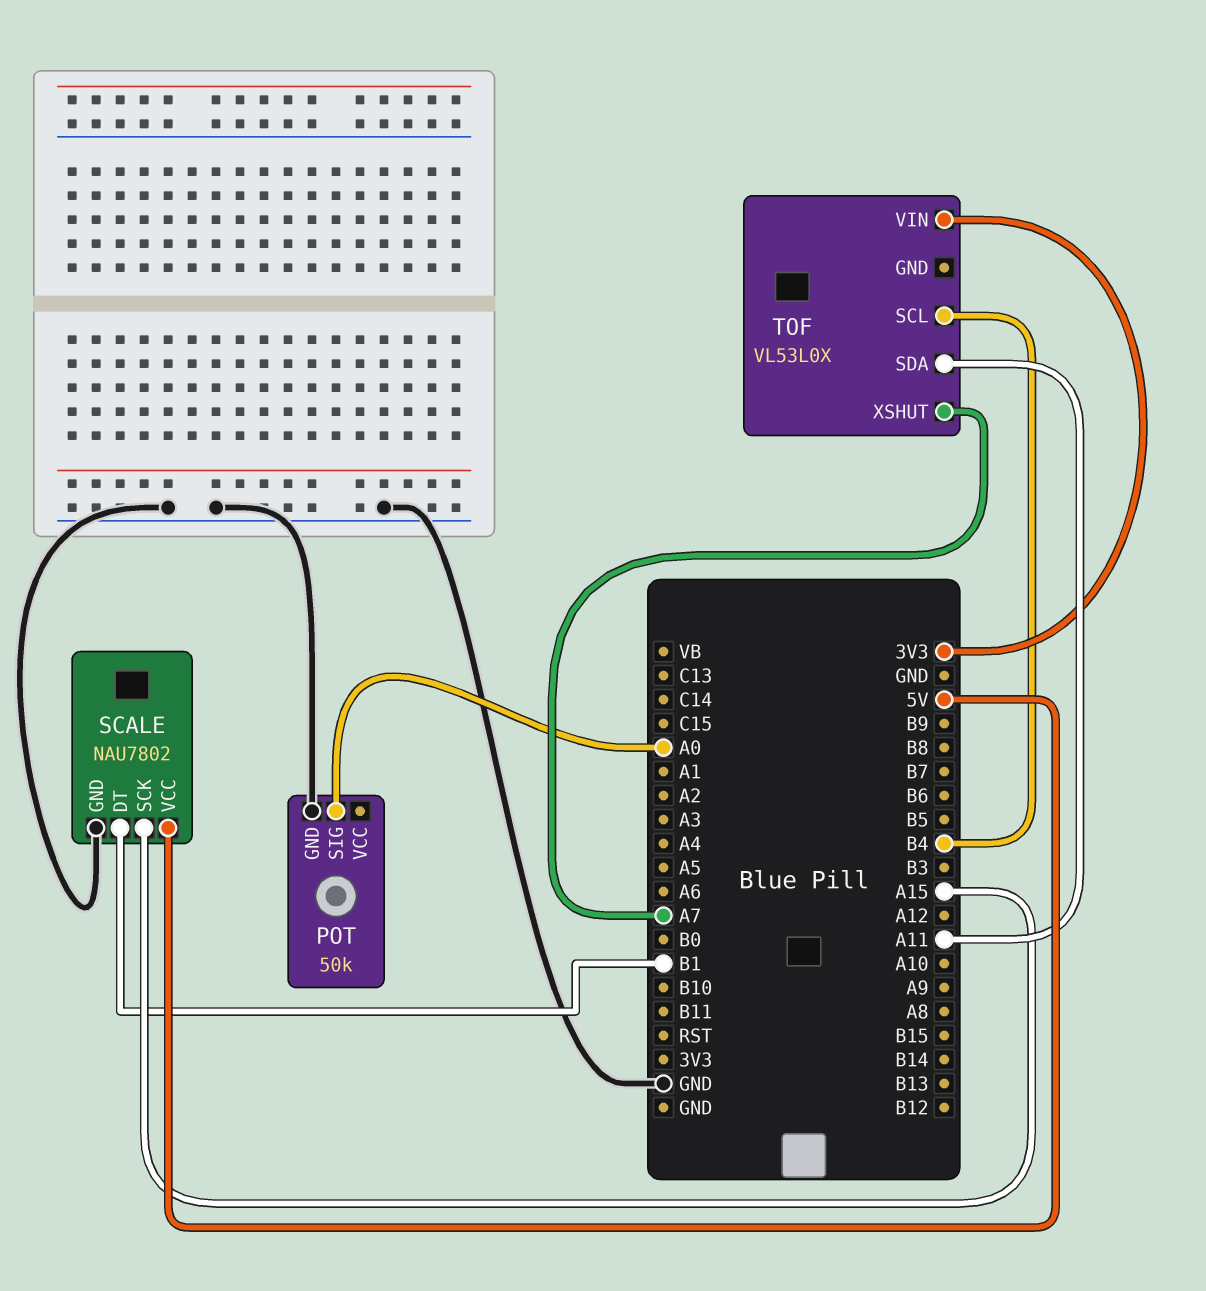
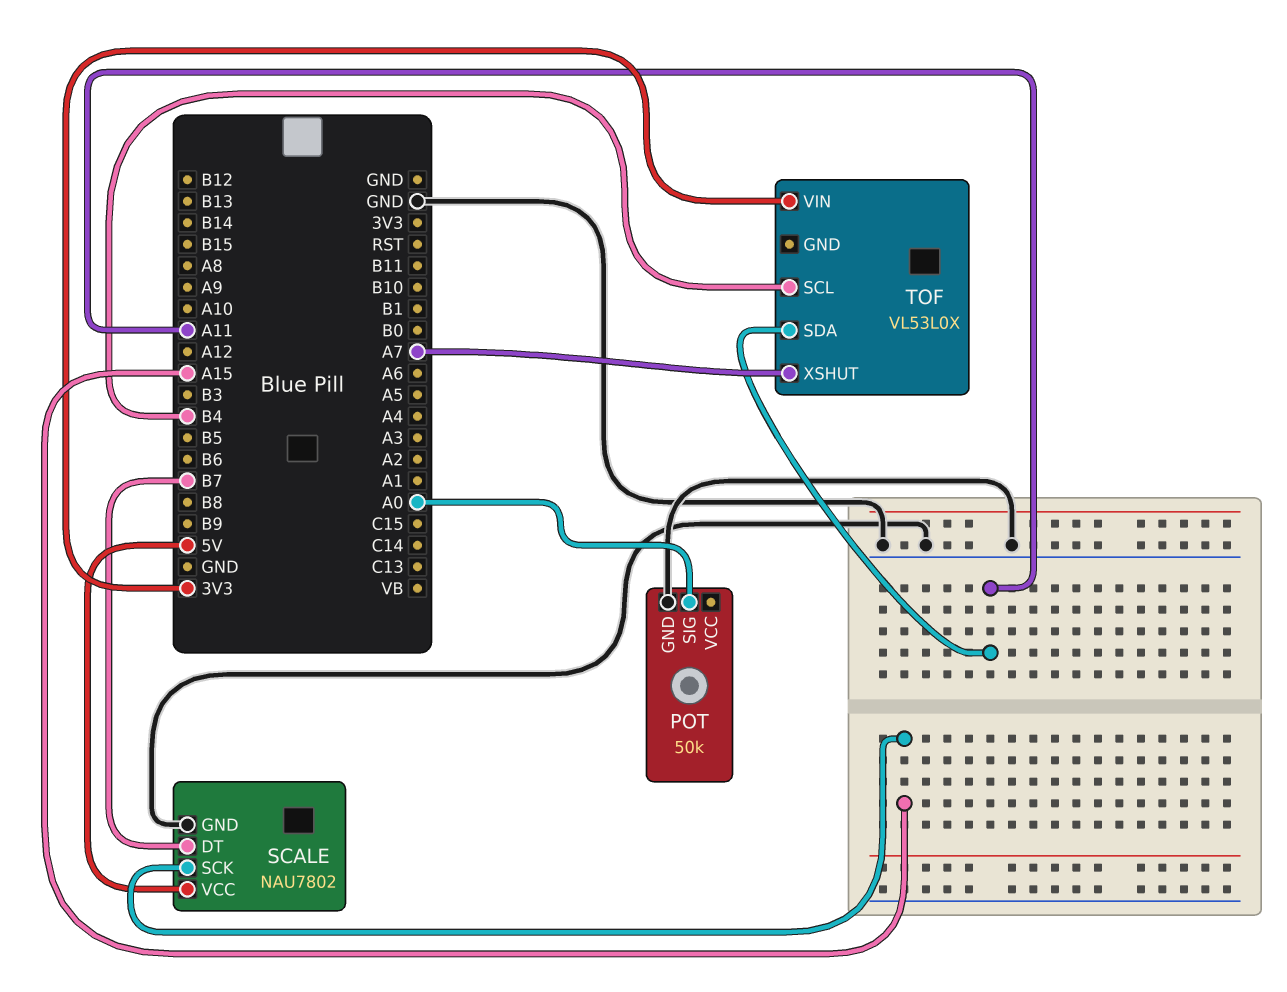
SCALE pin DT: B1 -> B7

